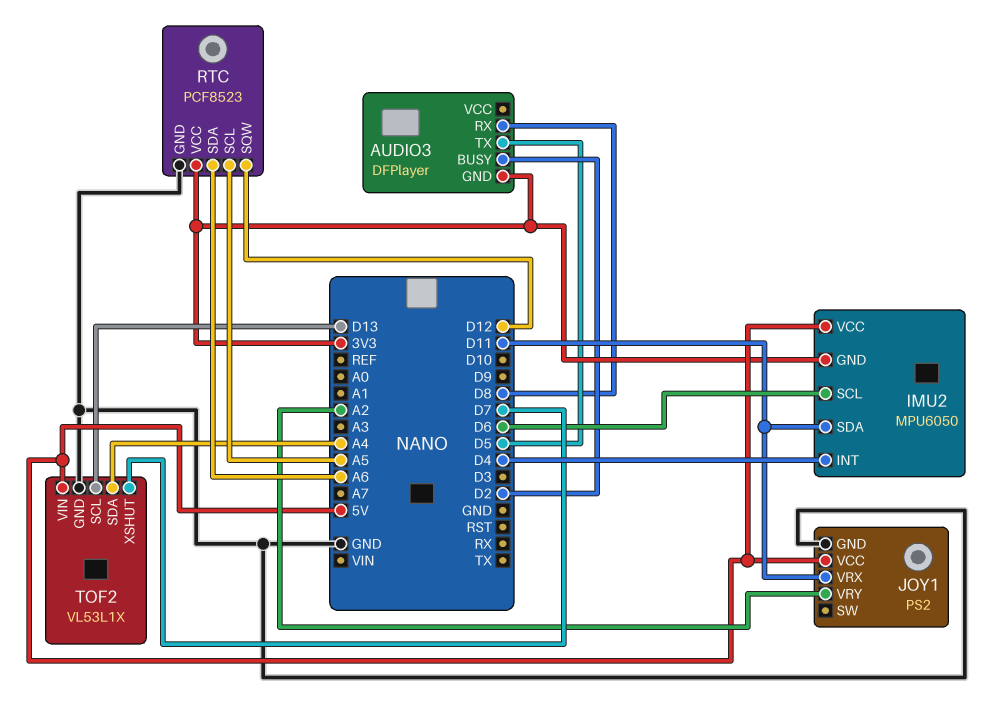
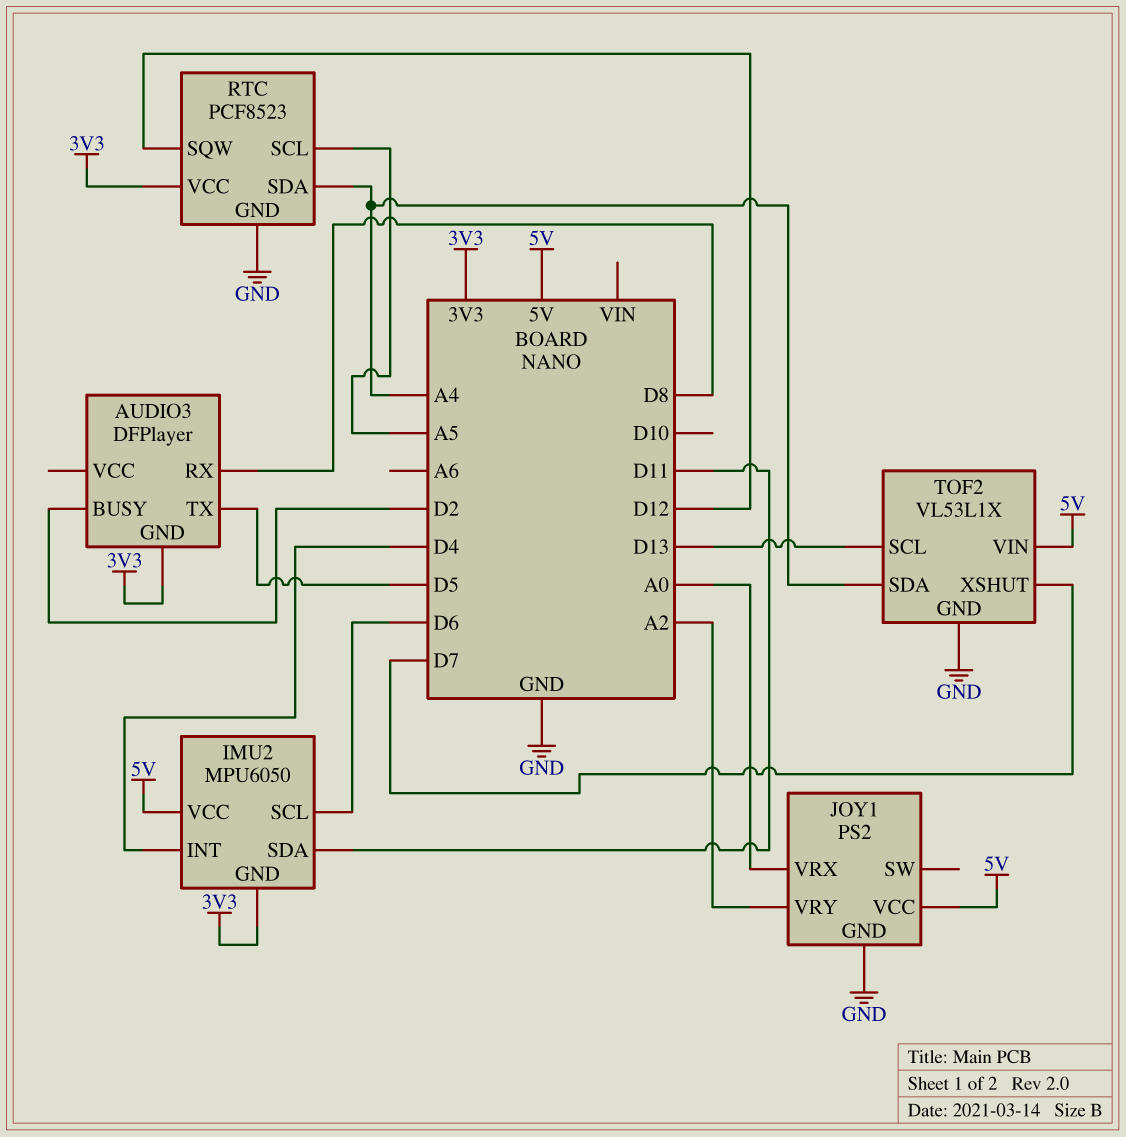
JOY1 pin VRX: D11 -> A0
RTC pin SDA: A6 -> A4

